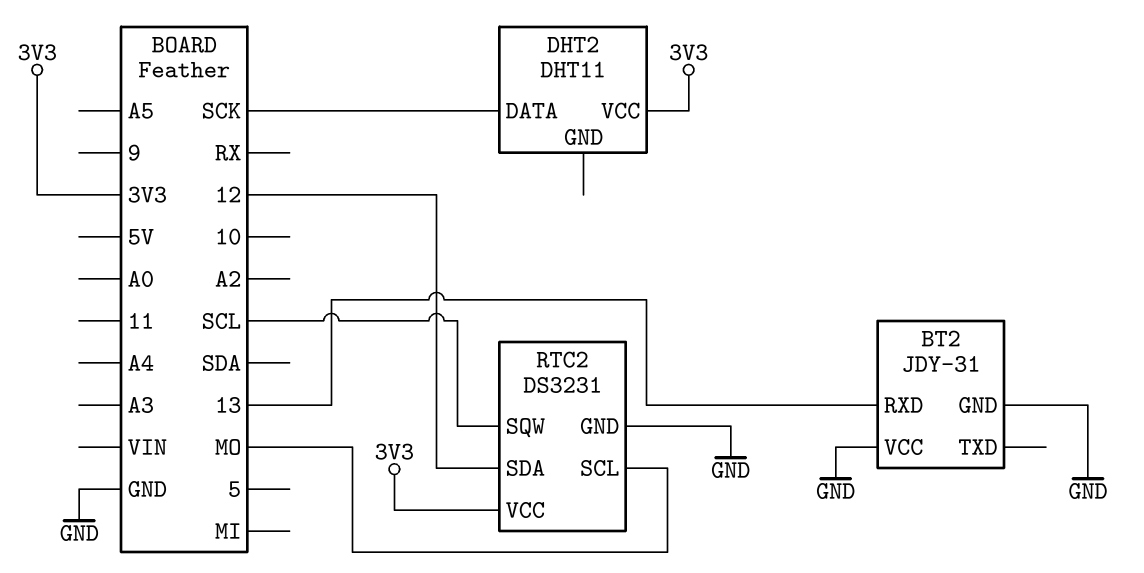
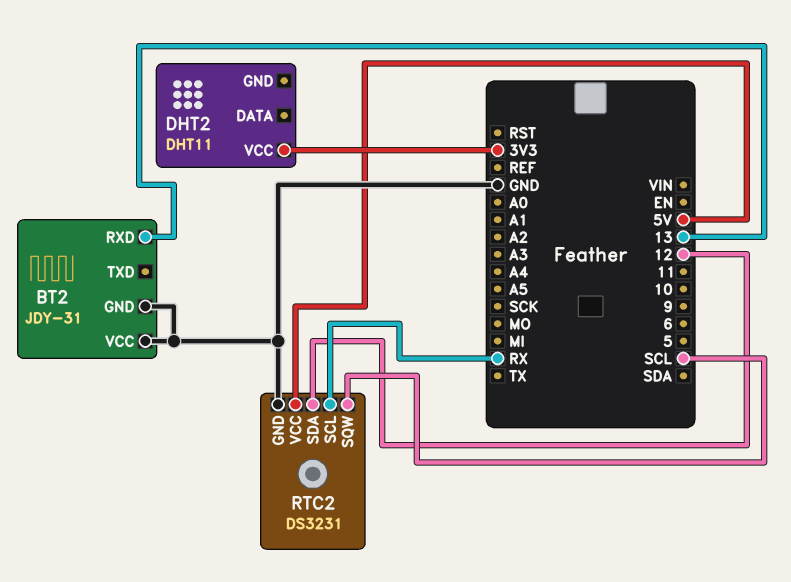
DHT2 pin DATA: SCK -> none
RTC2 pin SCL: MO -> RX
RTC2 pin VCC: 3V3 -> 5V

